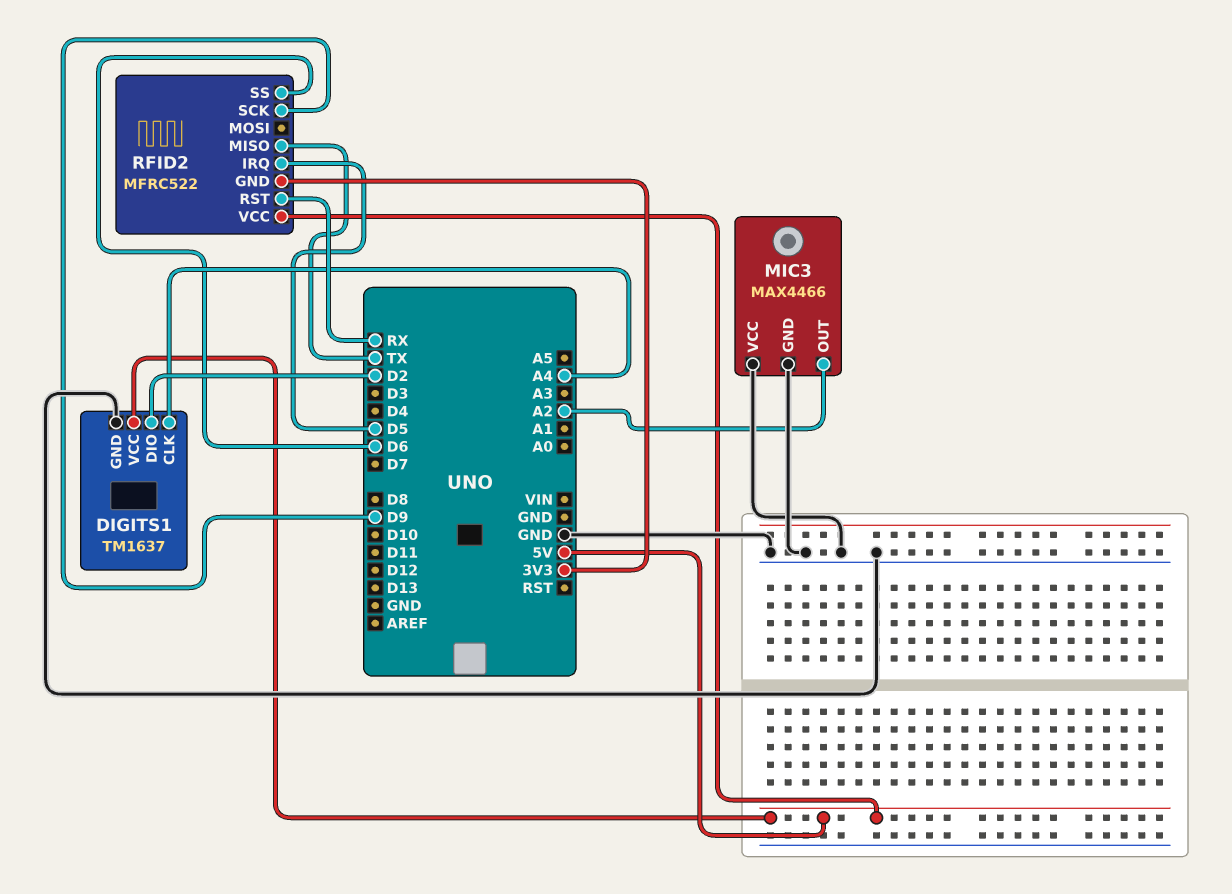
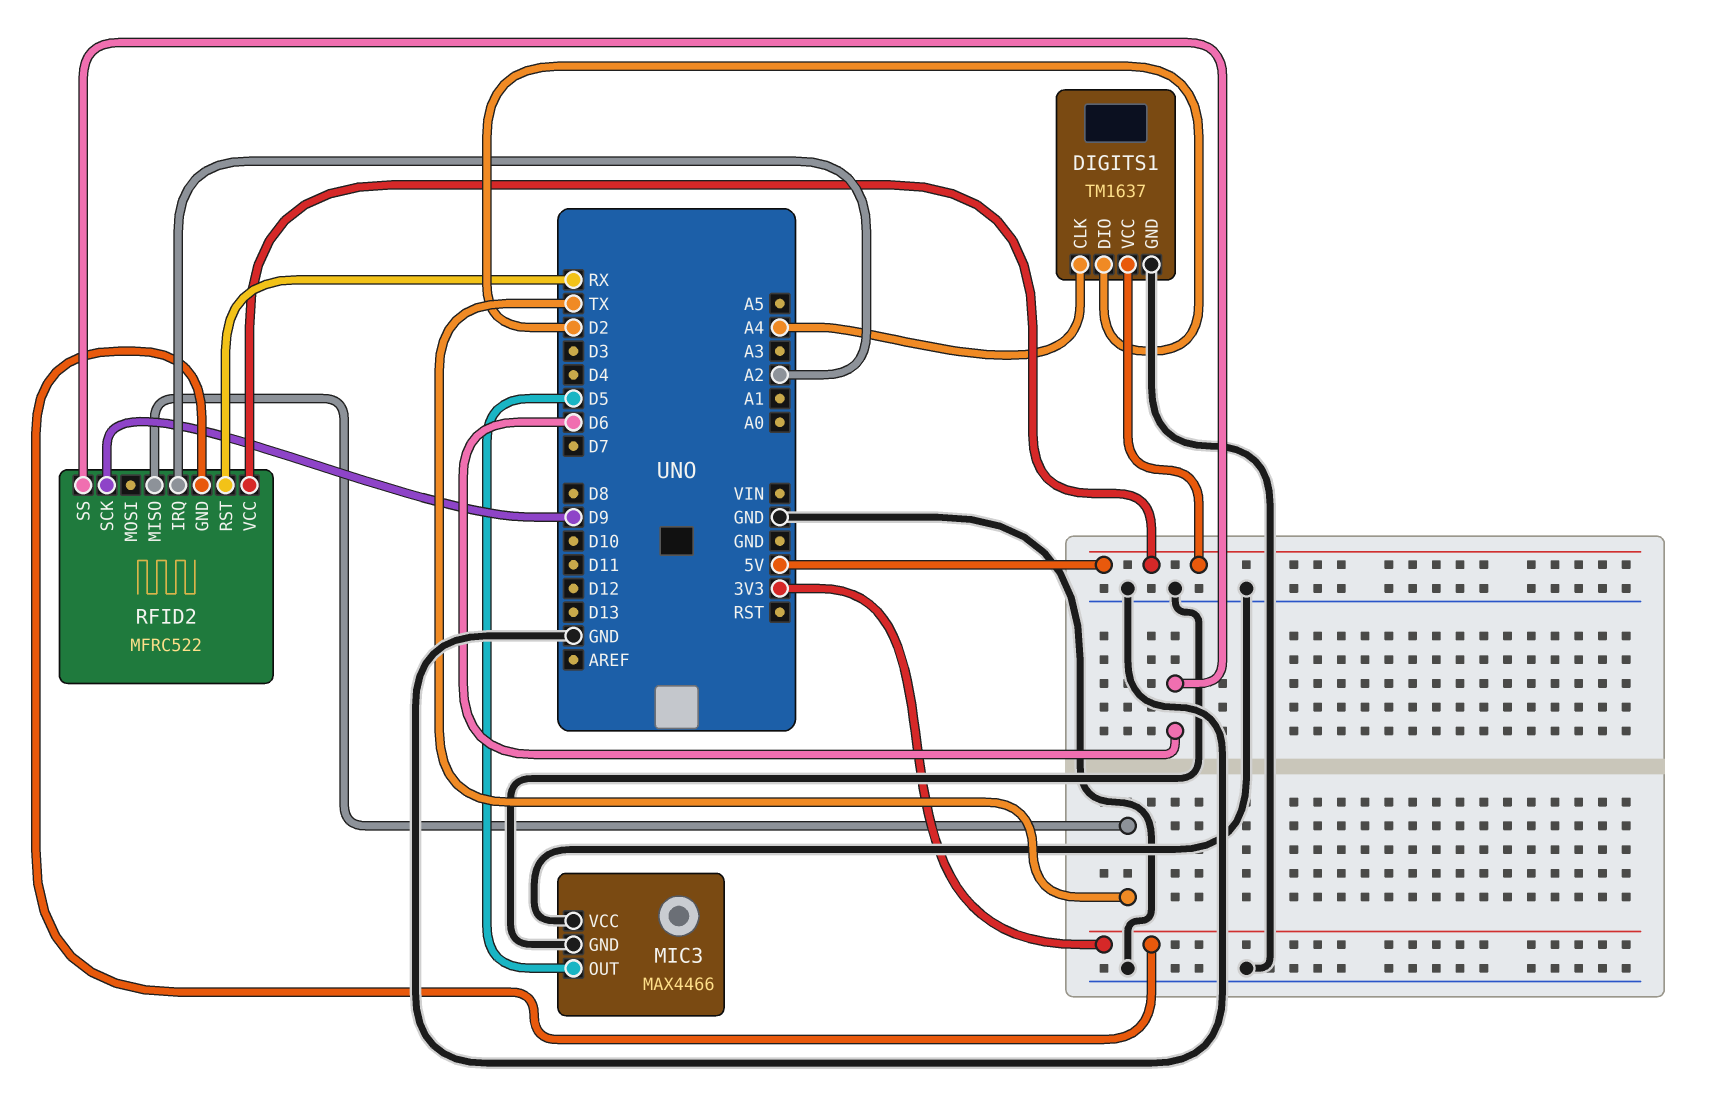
MIC3 pin OUT: A2 -> D5
RFID2 pin IRQ: D5 -> A2

